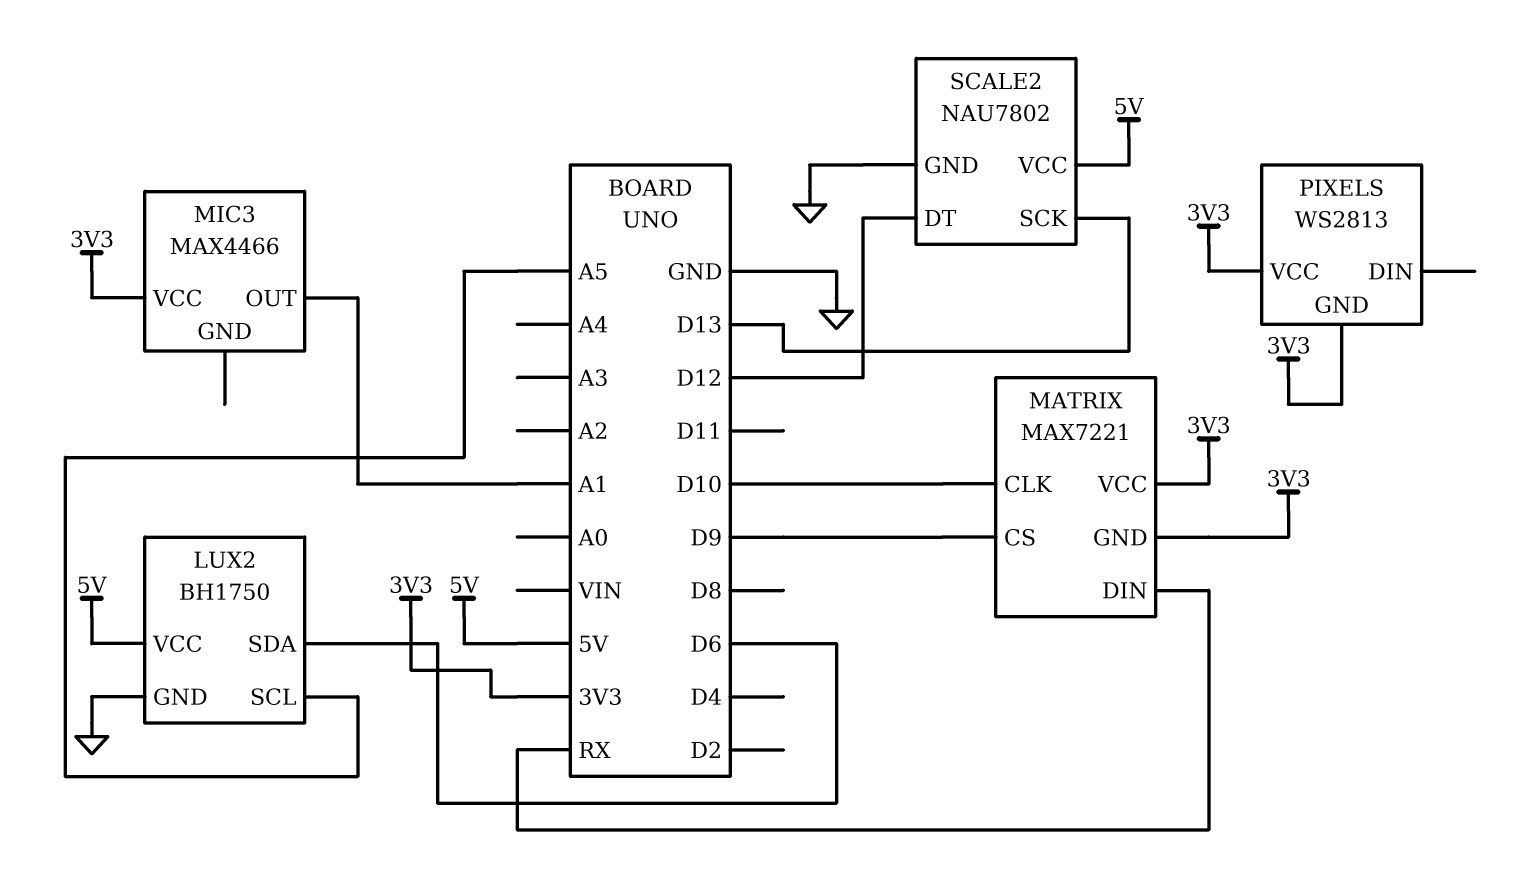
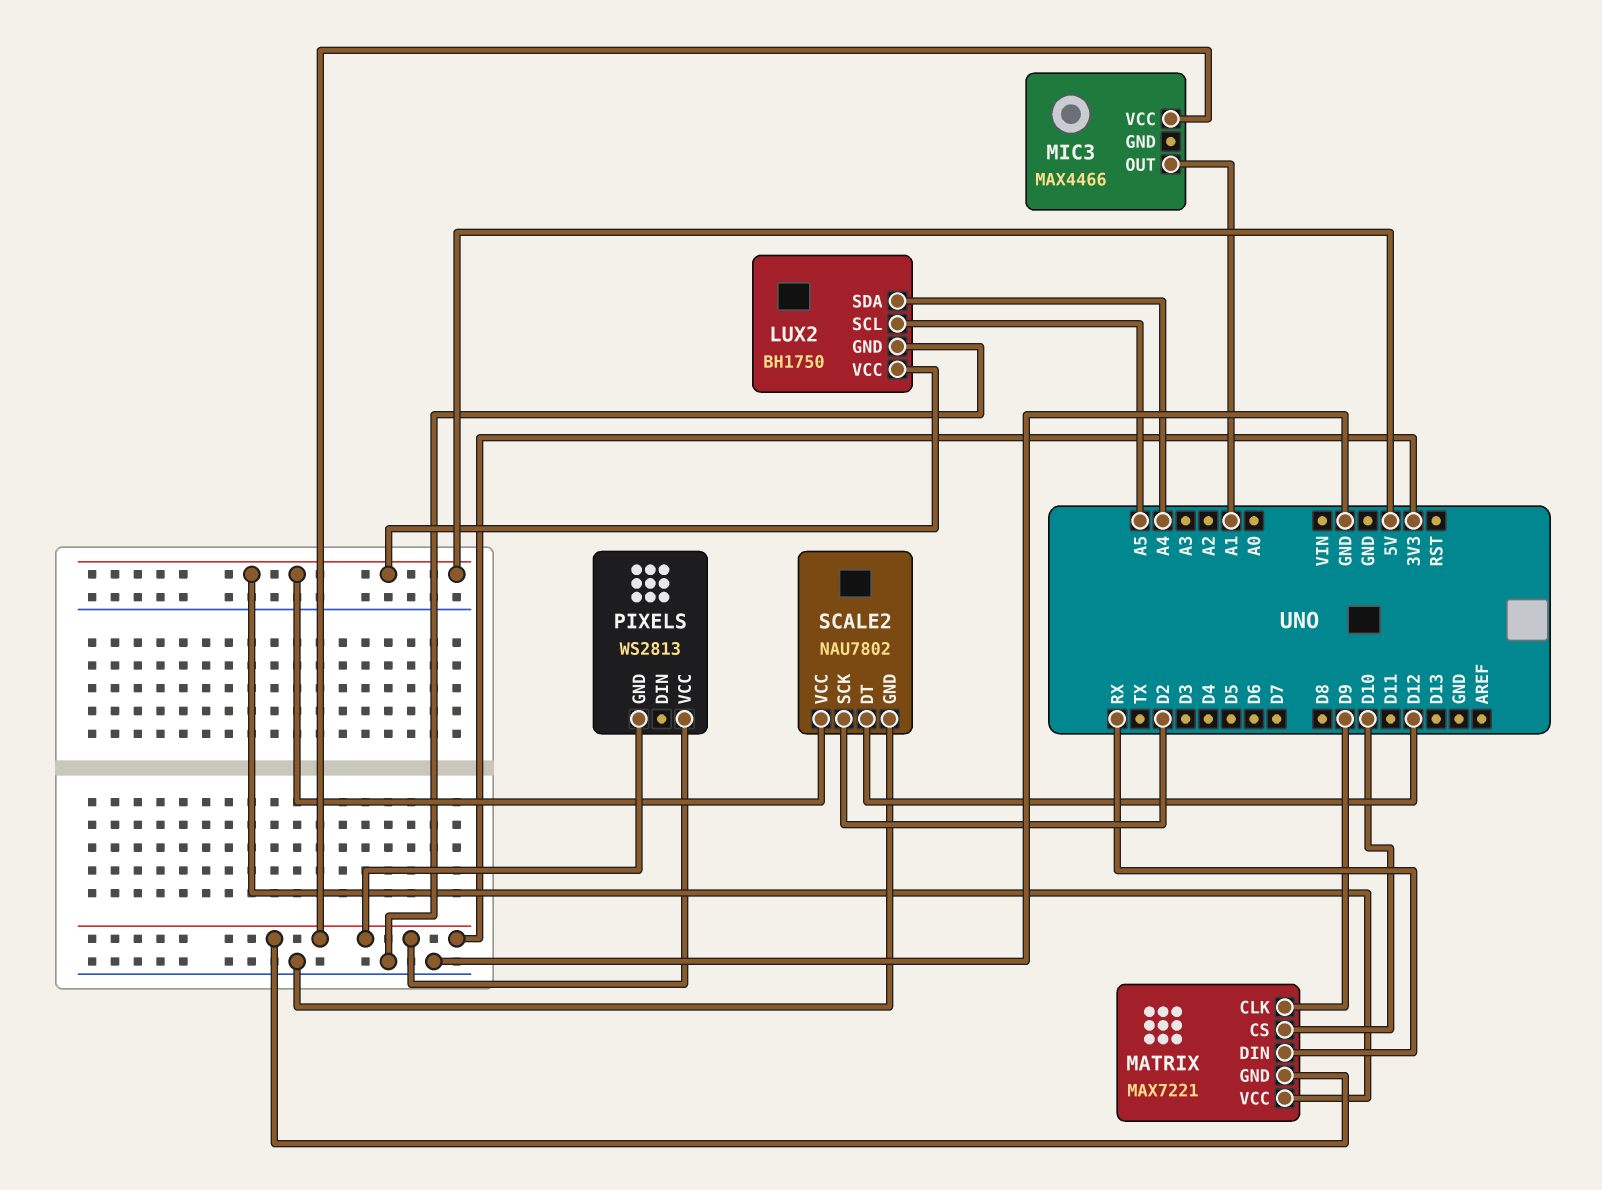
LUX2 pin SDA: D6 -> A4
MATRIX pin CLK: D10 -> D9
MATRIX pin CS: D9 -> D10
MATRIX pin VCC: 3V3 -> 5V
SCALE2 pin SCK: D13 -> D2

